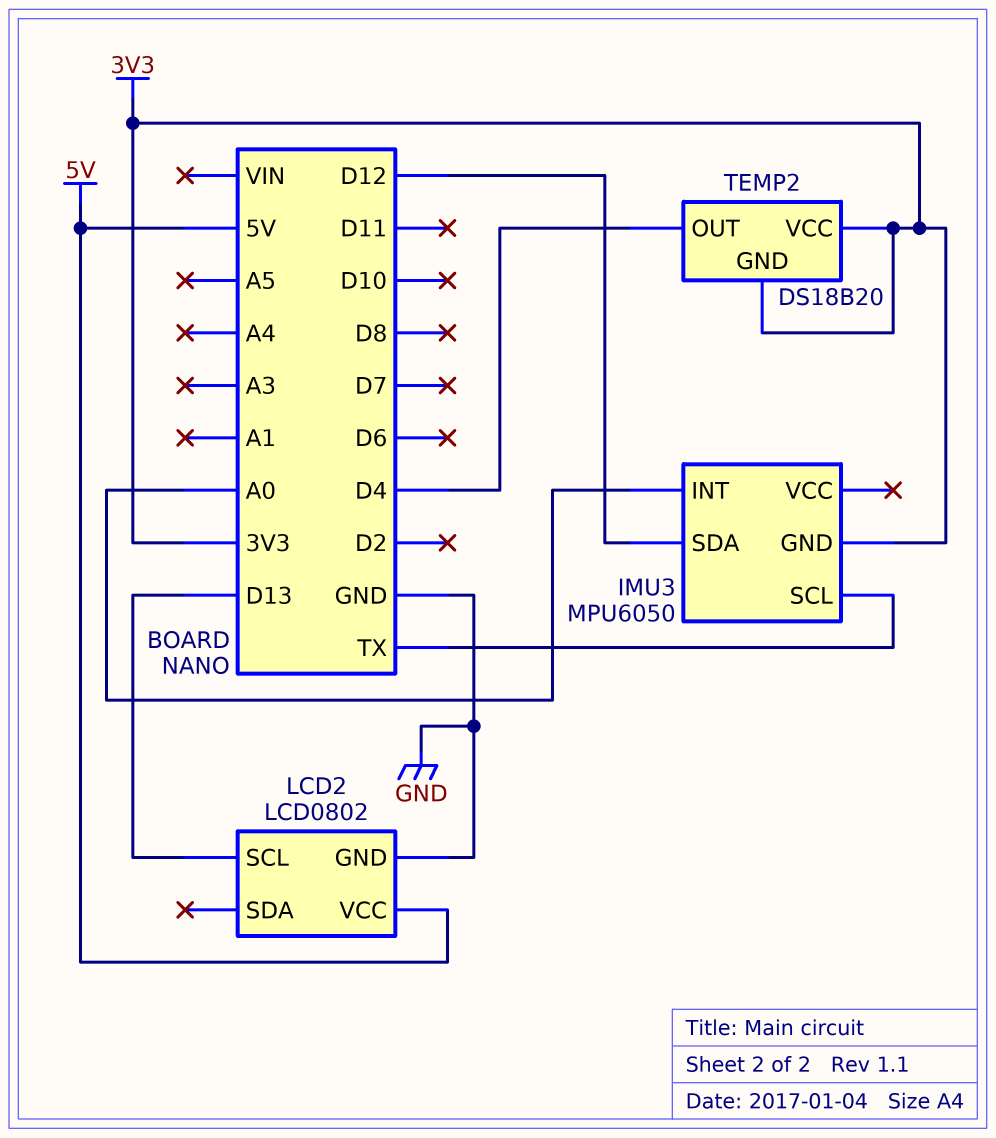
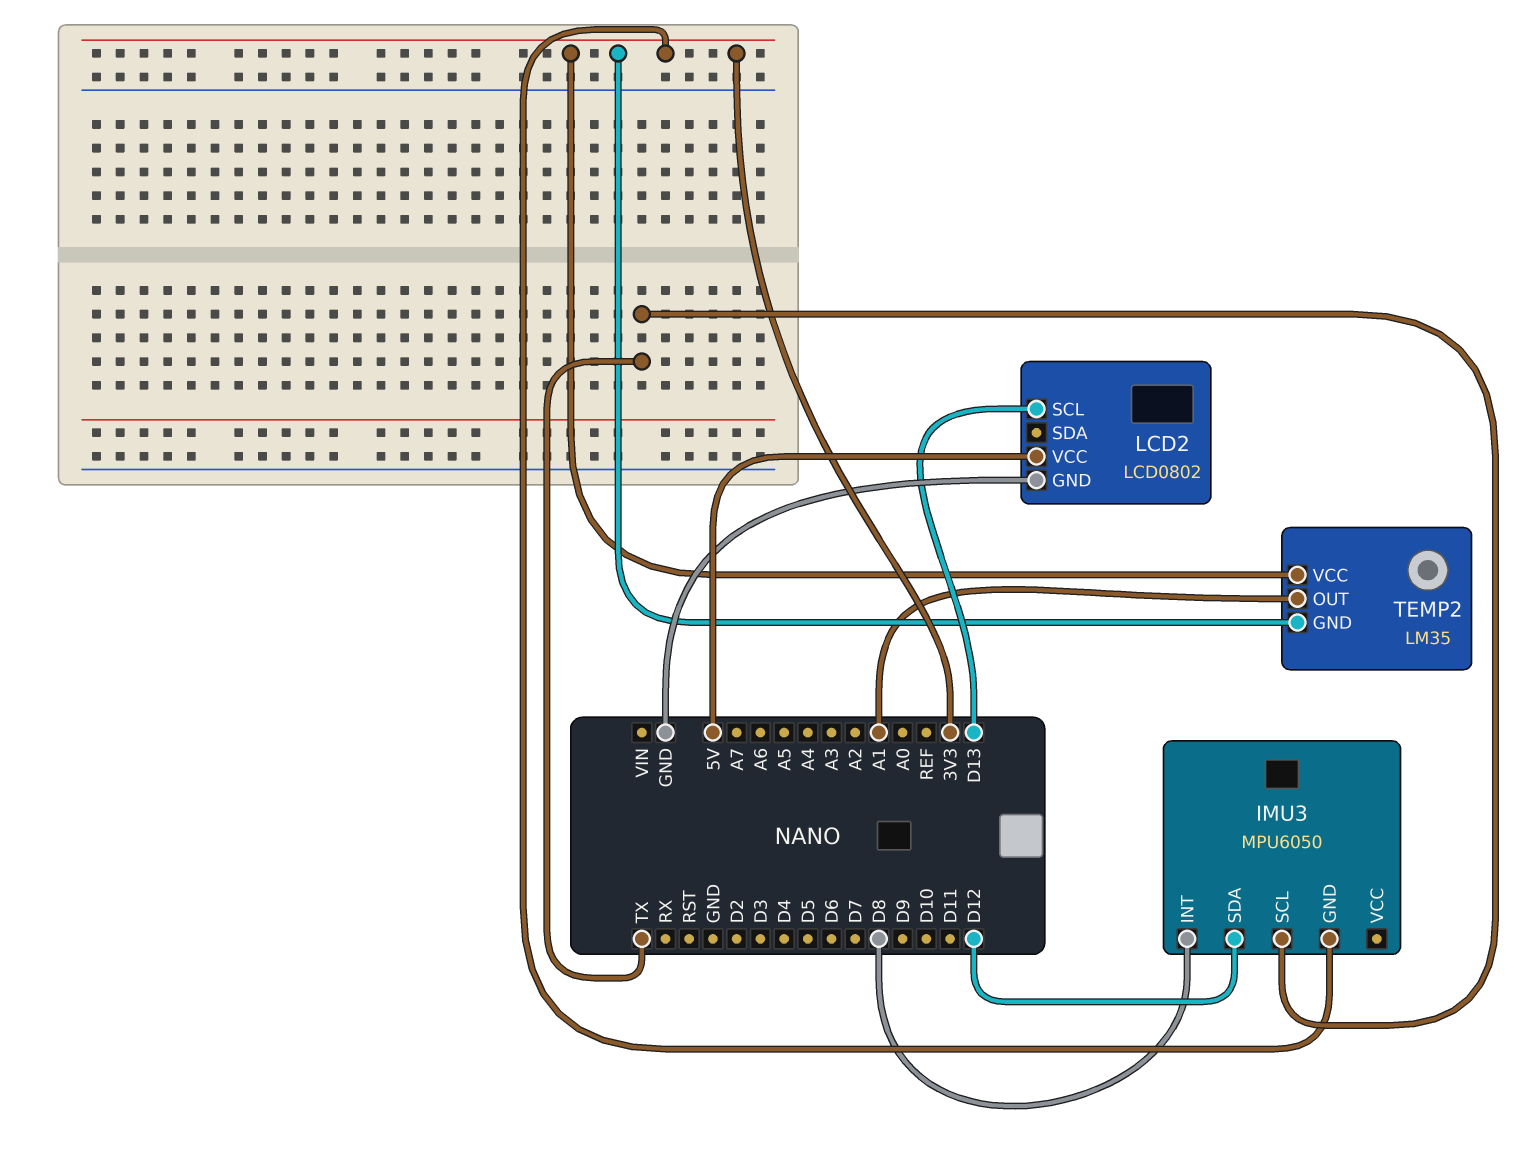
IMU3 pin INT: A0 -> D8
TEMP2: DS18B20 -> LM35
TEMP2 pin OUT: D4 -> A1

